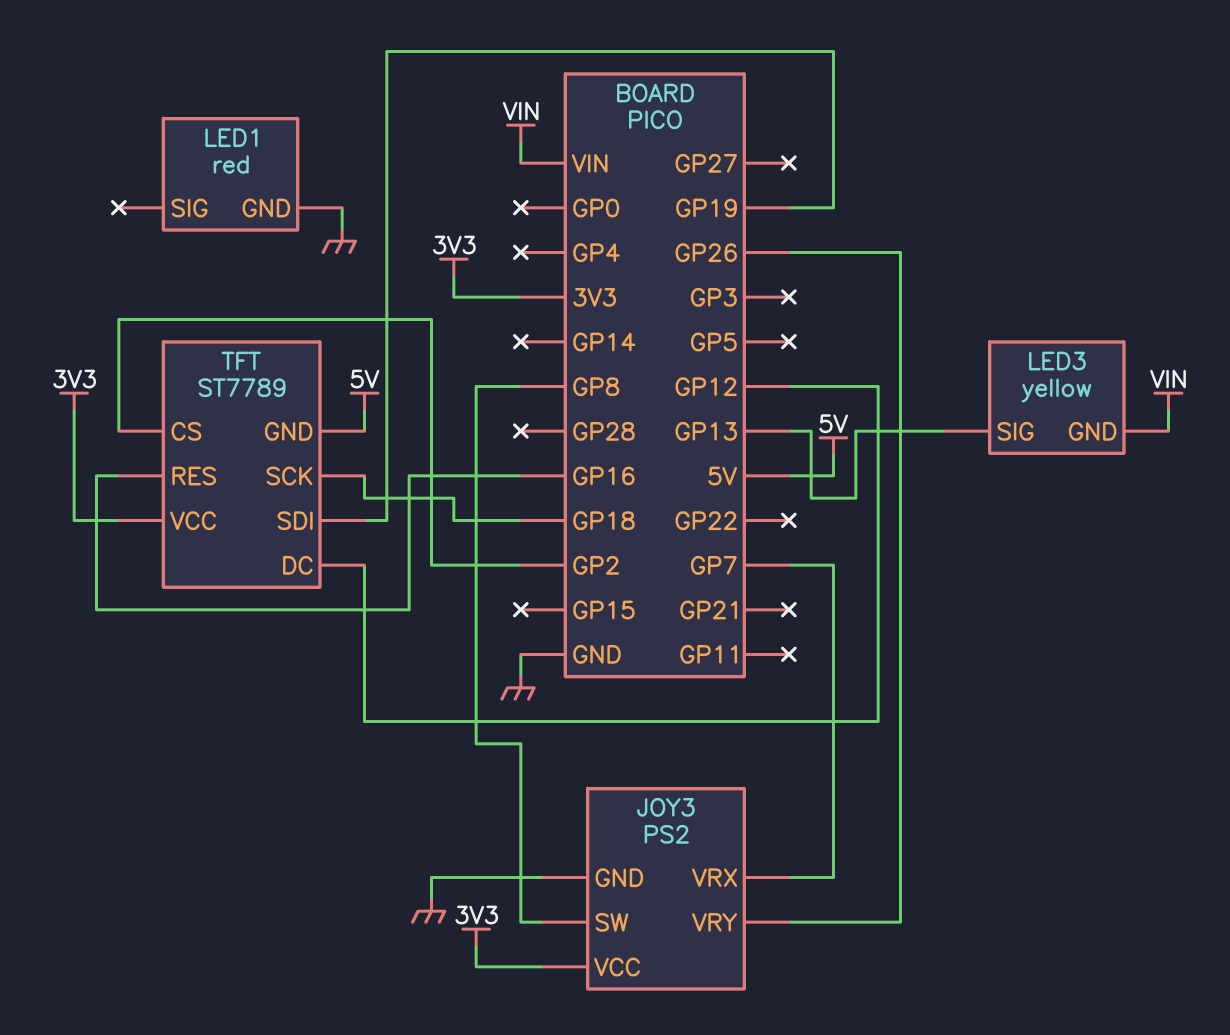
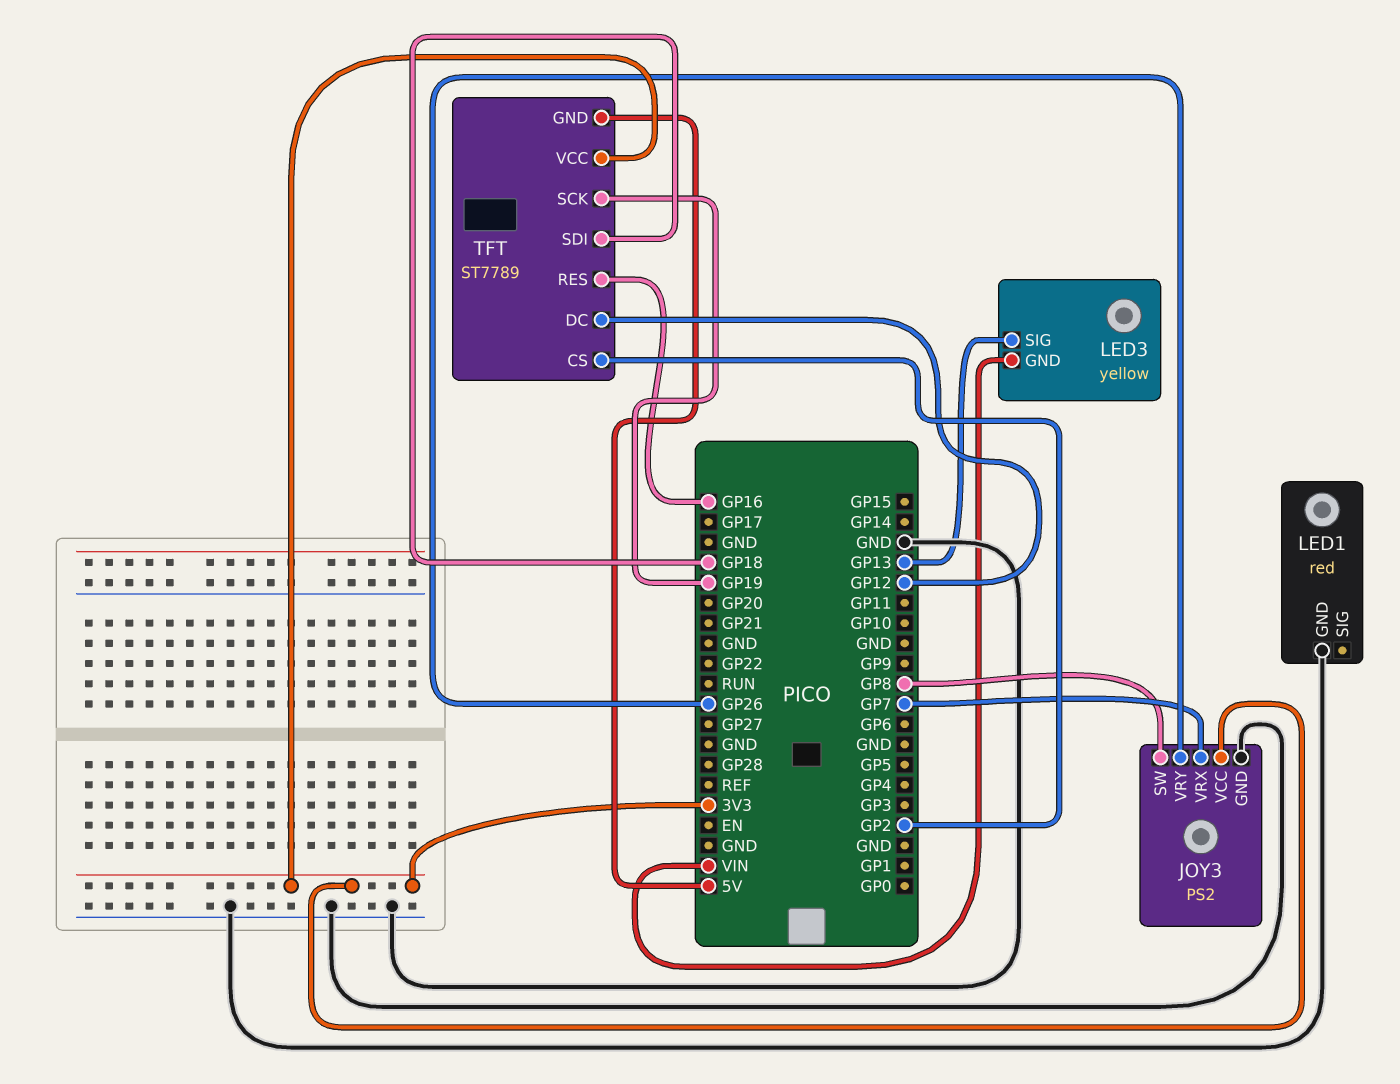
TFT pin SCK: GP18 -> GP19
TFT pin SDI: GP19 -> GP18

